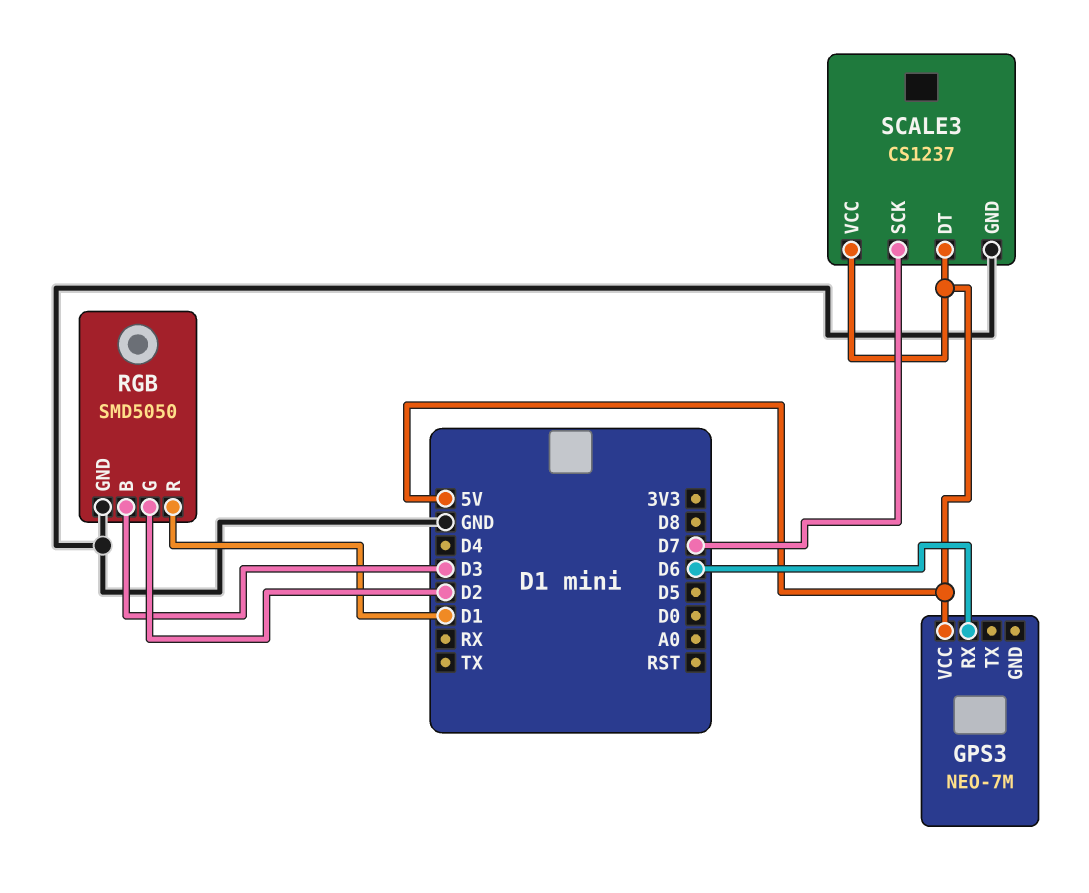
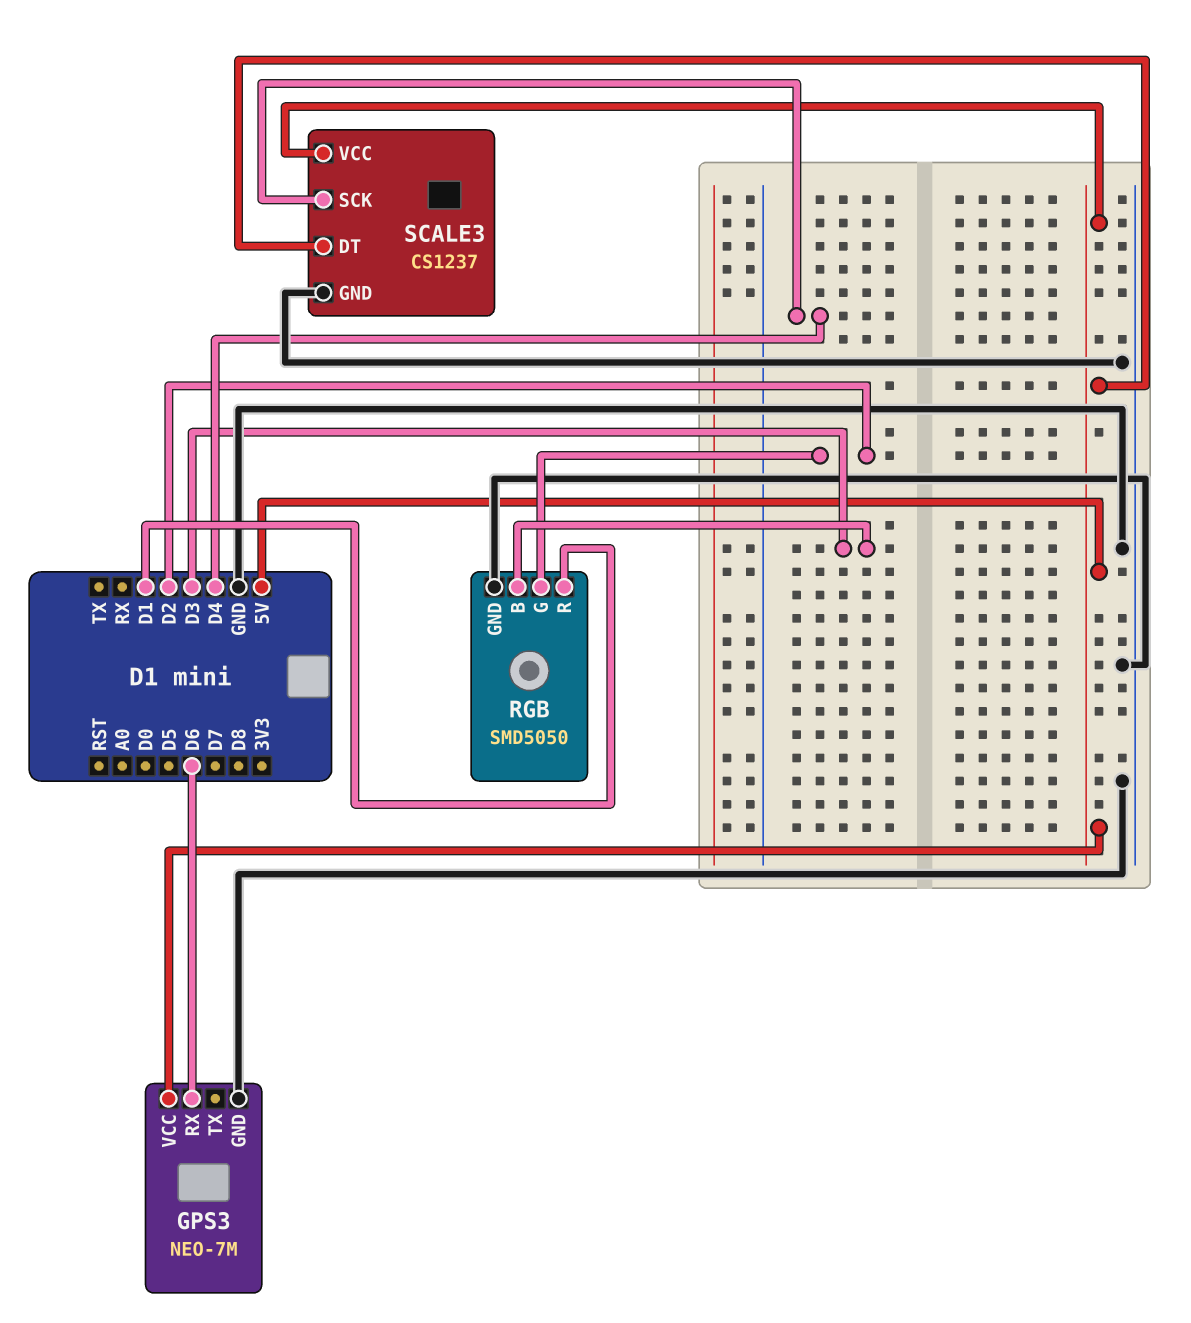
GPS3 pin GND: none -> GND
SCALE3 pin SCK: D7 -> D4

